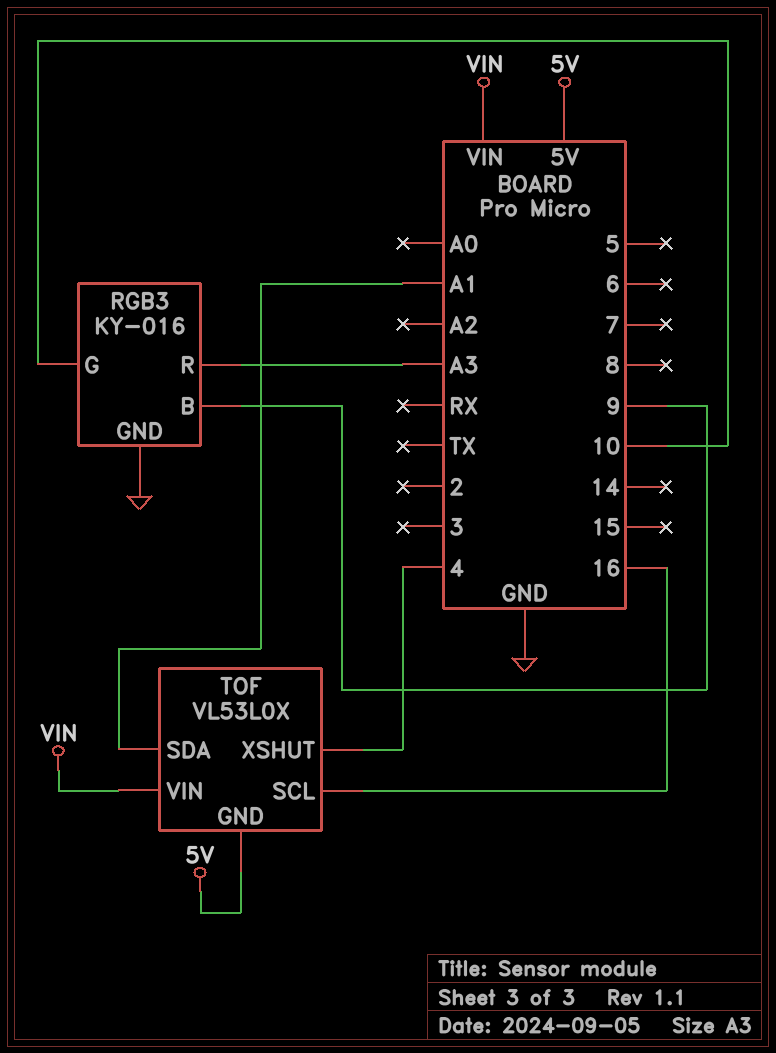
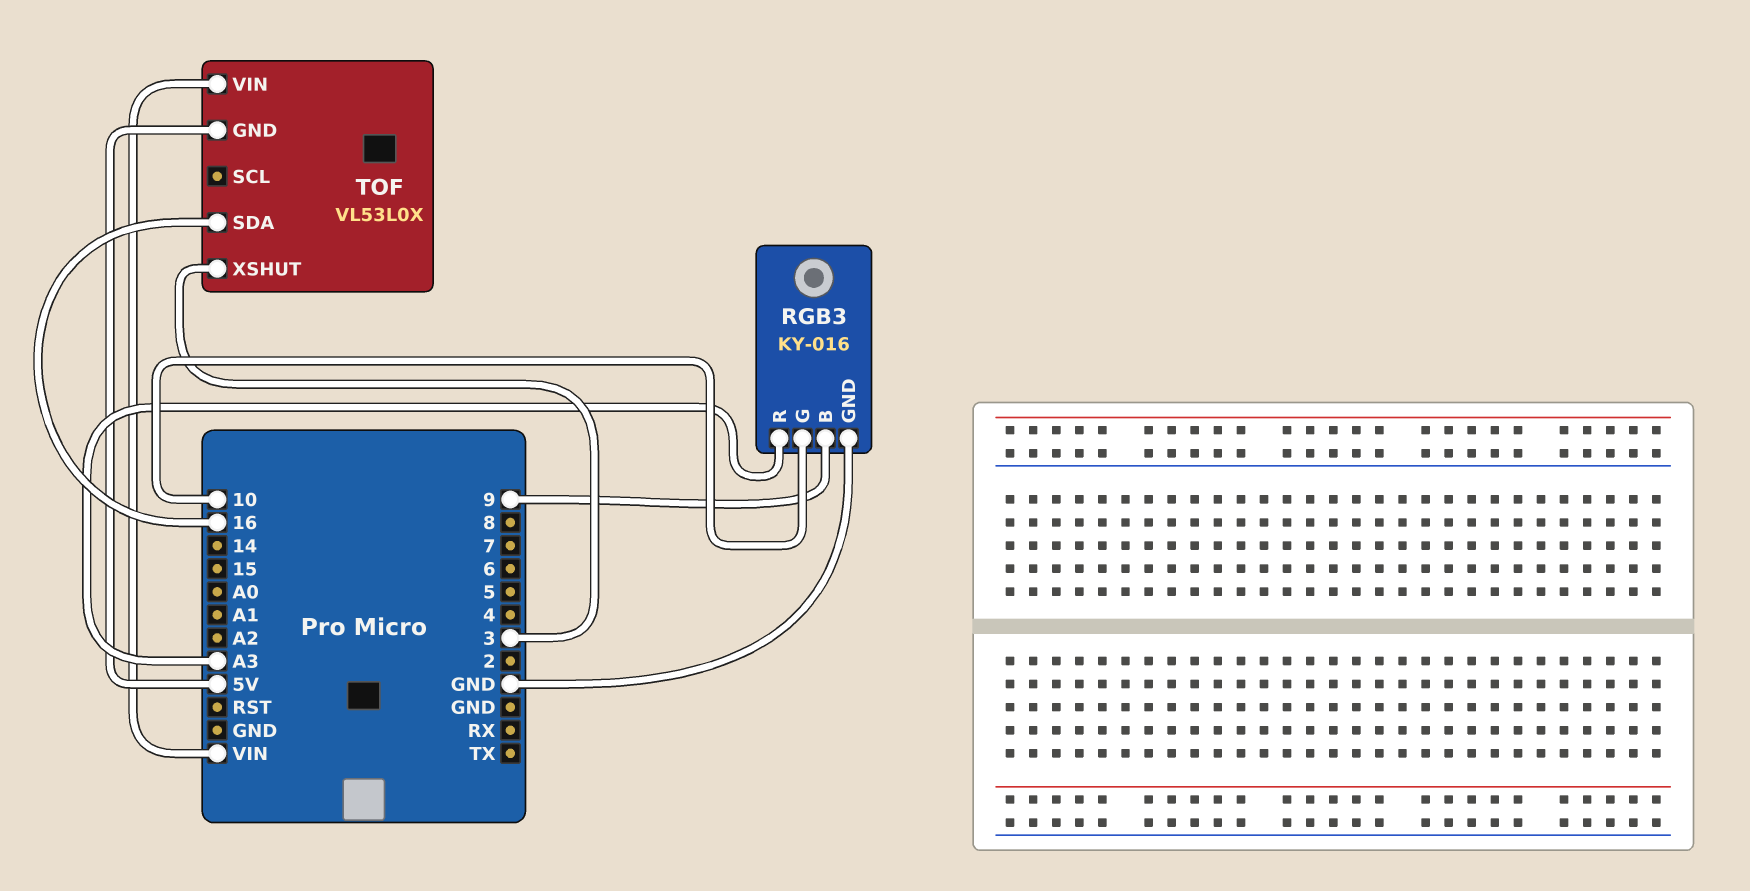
TOF pin SCL: 16 -> none
TOF pin SDA: A1 -> 16
TOF pin XSHUT: 4 -> 3

